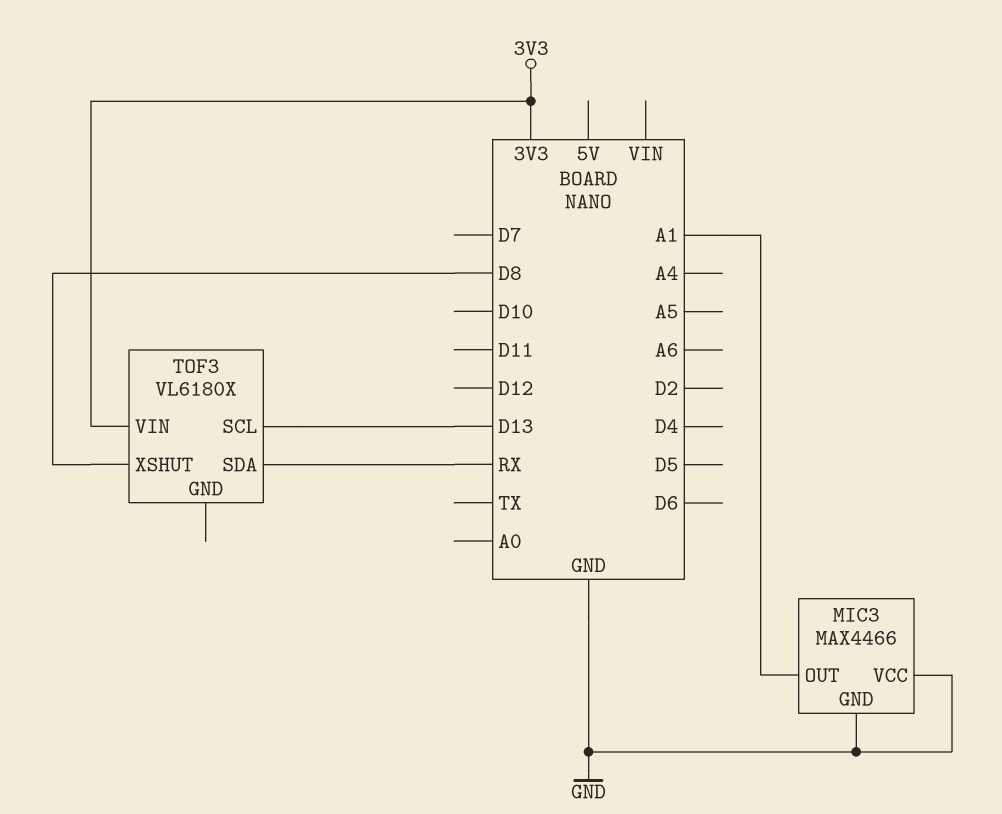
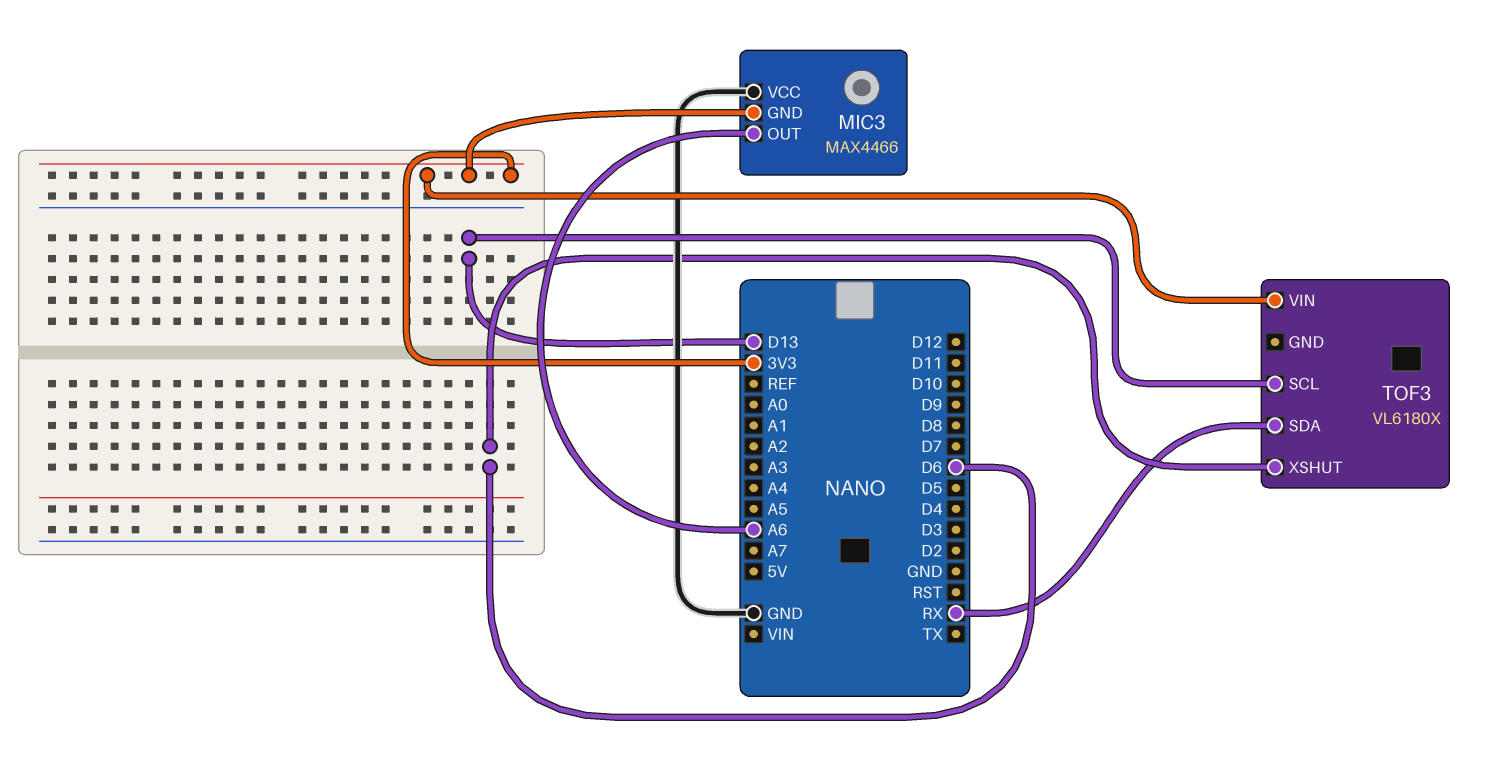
MIC3 pin GND: GND -> 3V3
MIC3 pin OUT: A1 -> A6
TOF3 pin XSHUT: D8 -> D6

